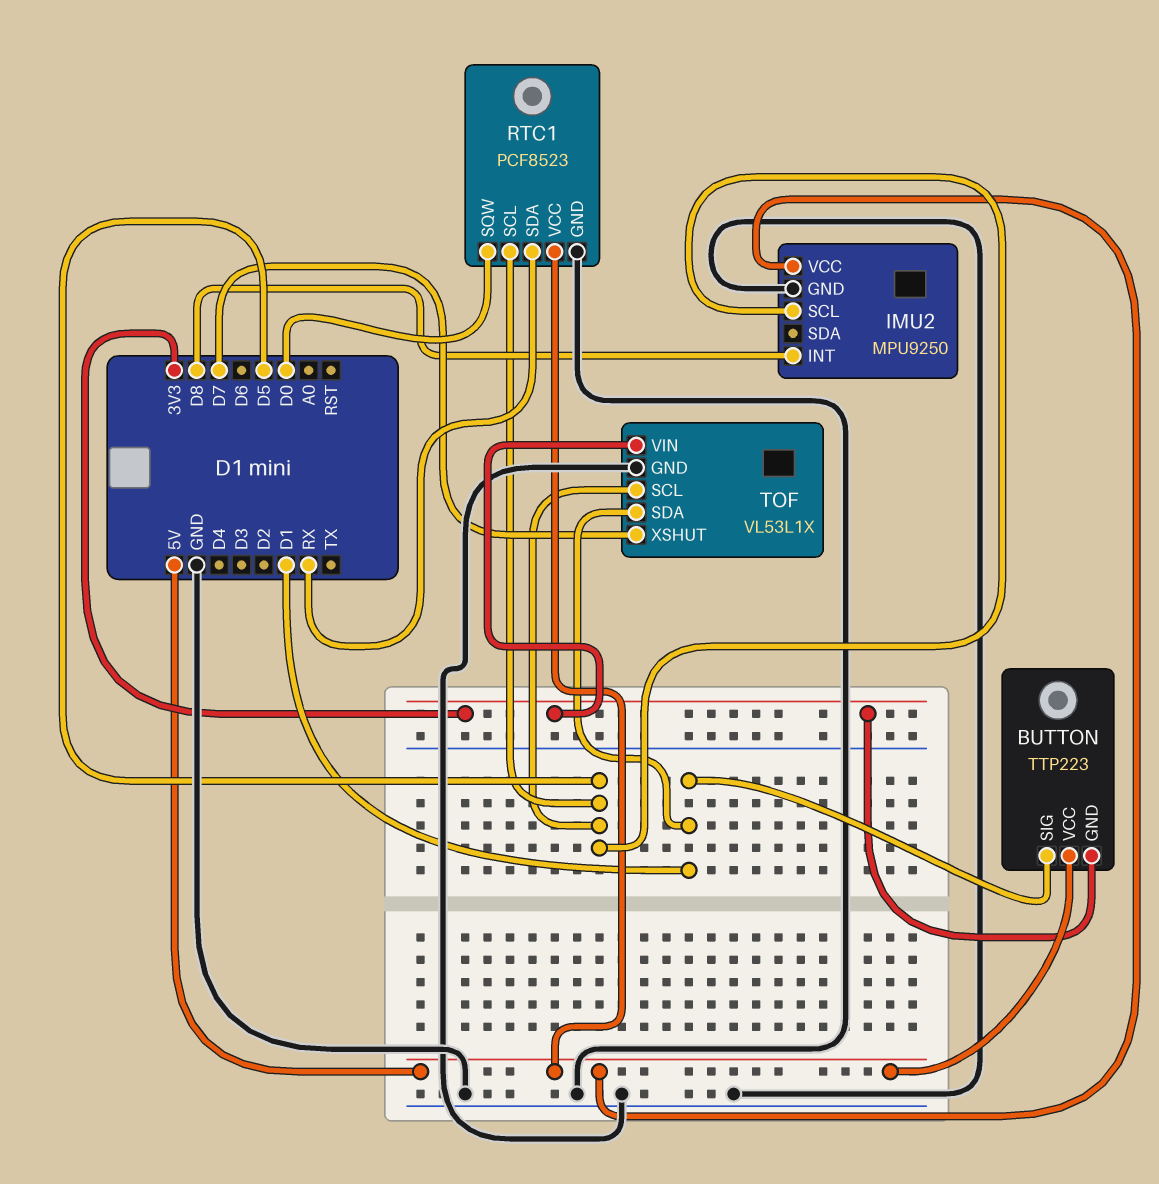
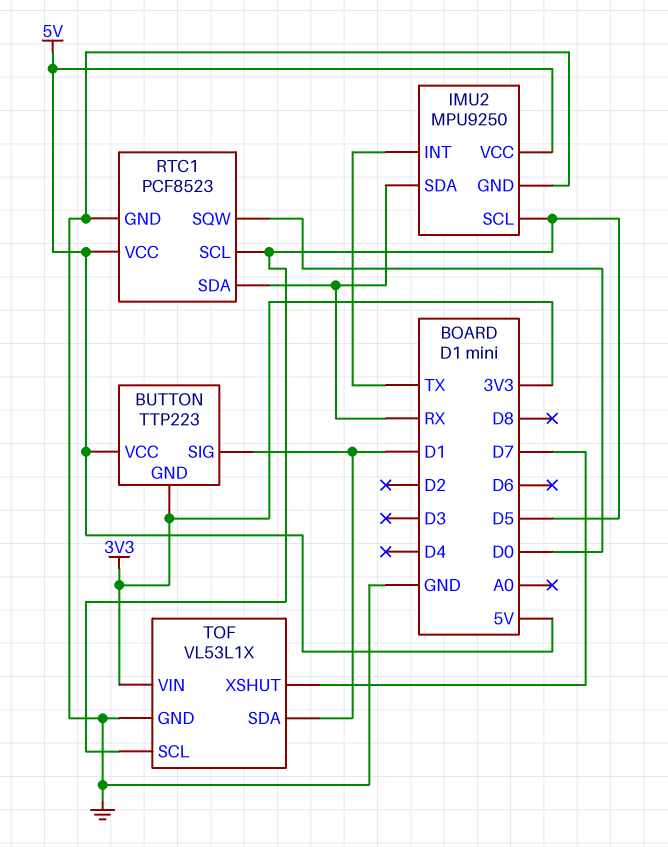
IMU2 pin INT: D8 -> TX
IMU2 pin SDA: none -> RX

